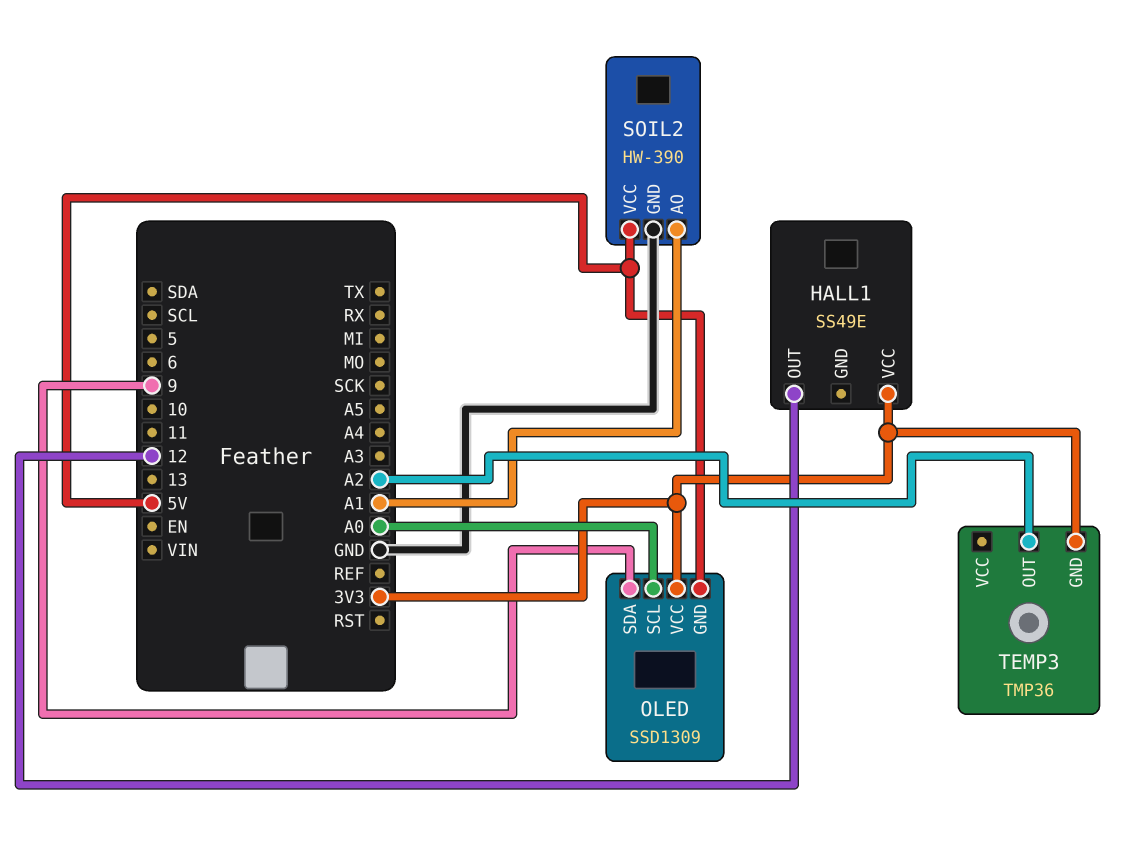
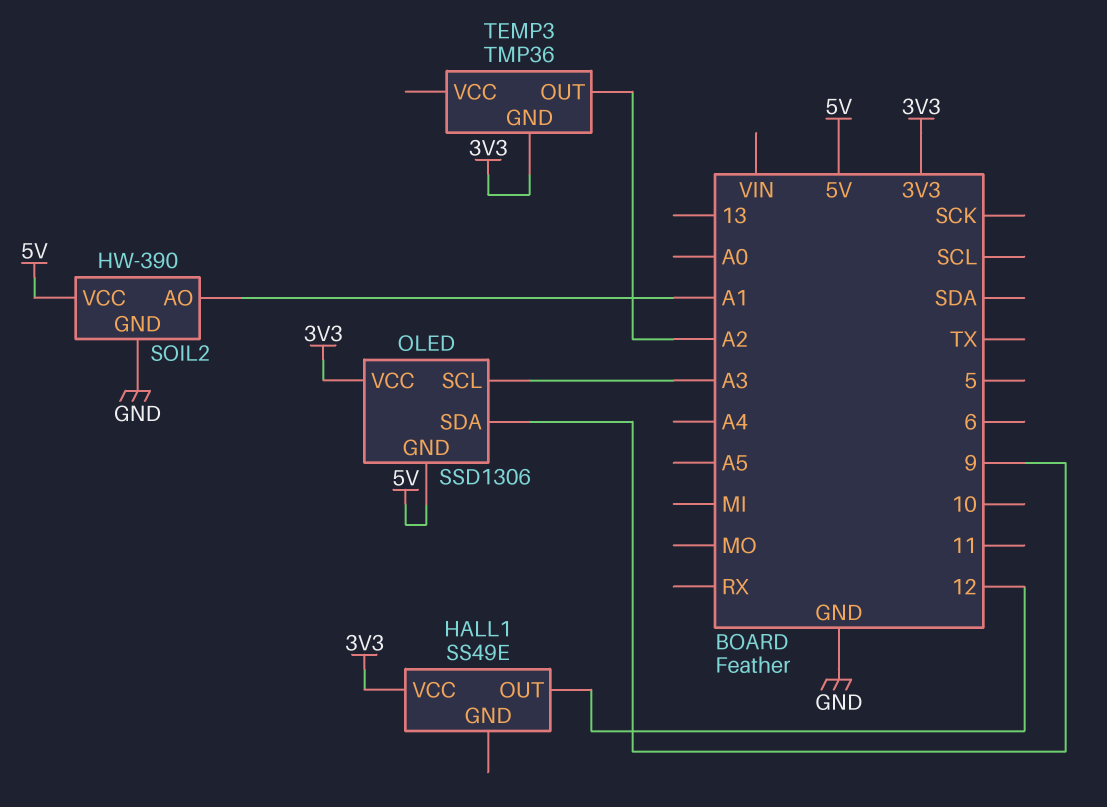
OLED: SSD1309 -> SSD1306
OLED pin SCL: A0 -> A3

